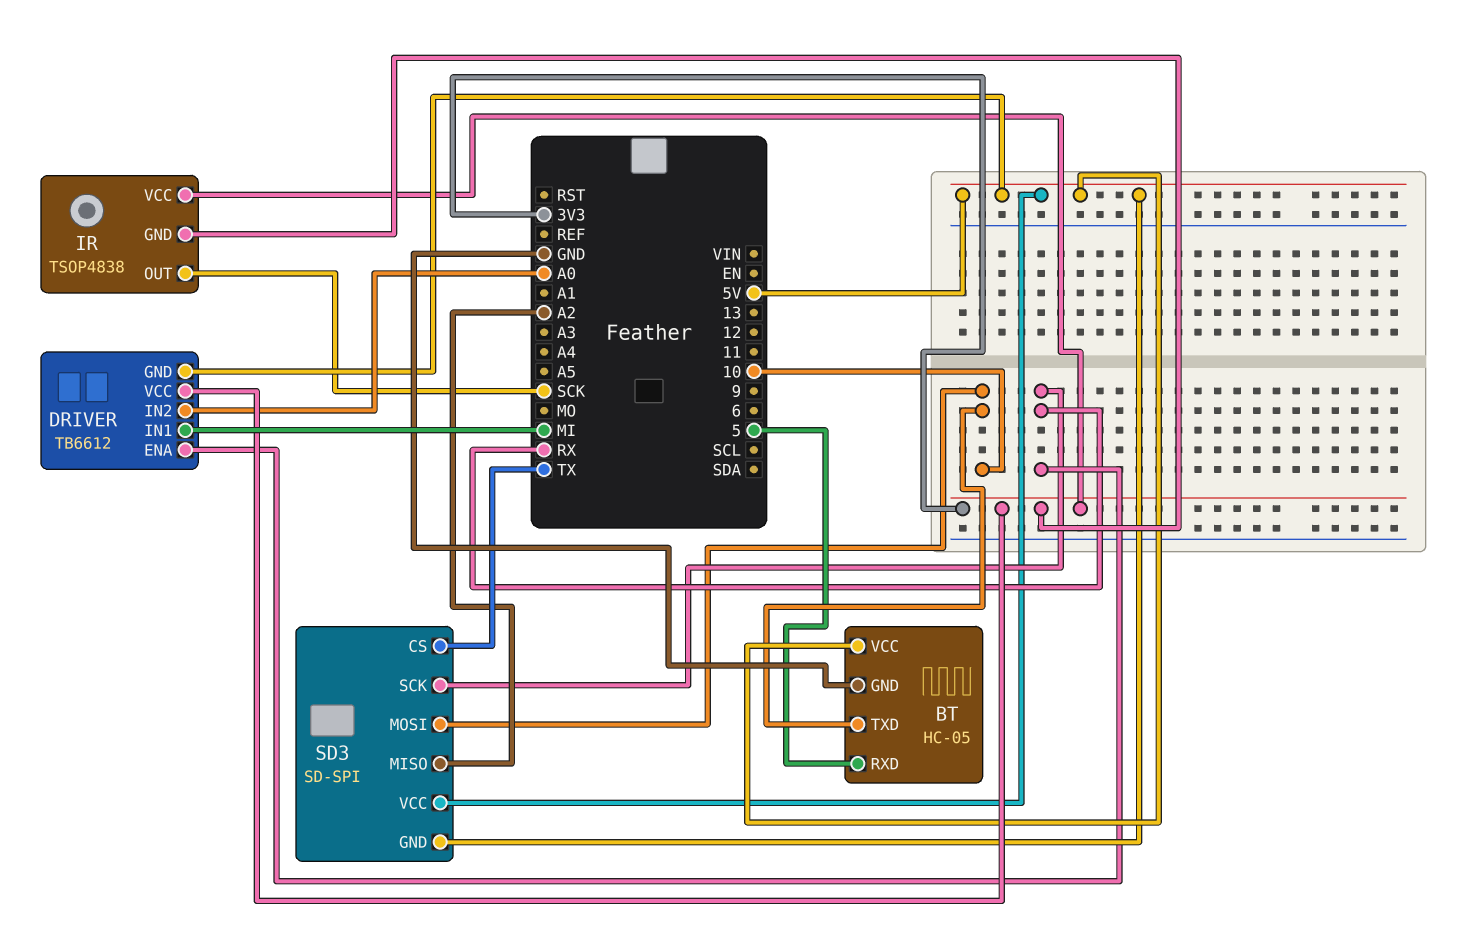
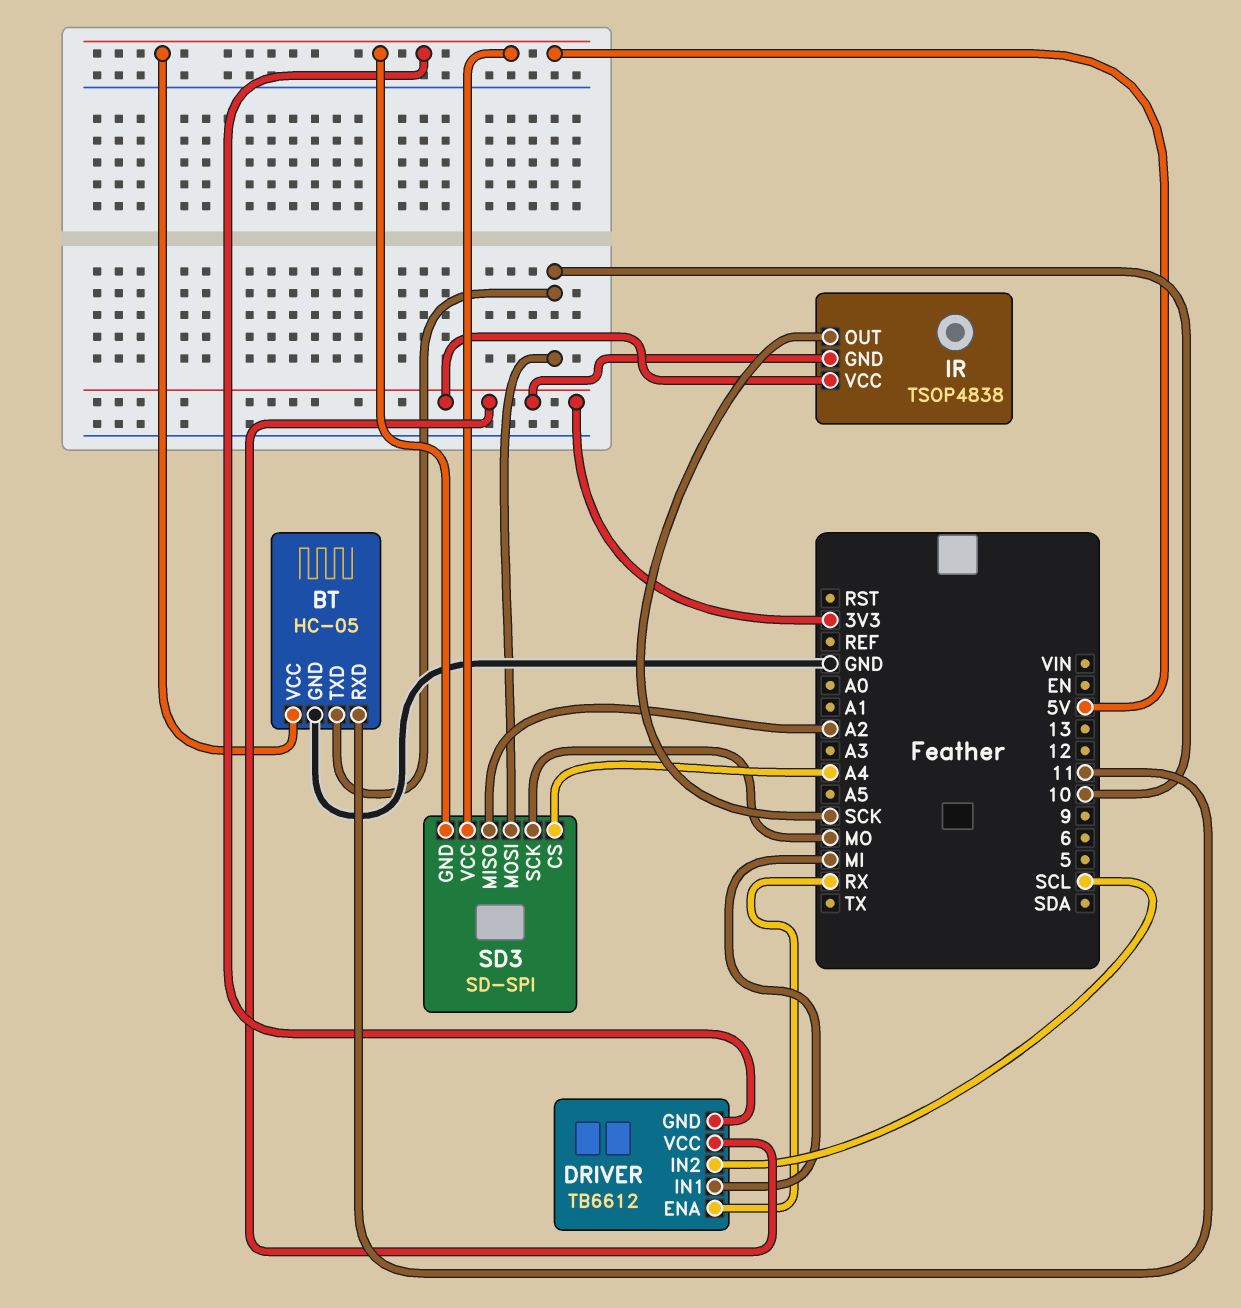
BT pin RXD: 5 -> 11
DRIVER pin IN2: A0 -> SCL
SD3 pin CS: TX -> A4
SD3 pin SCK: RX -> MO

